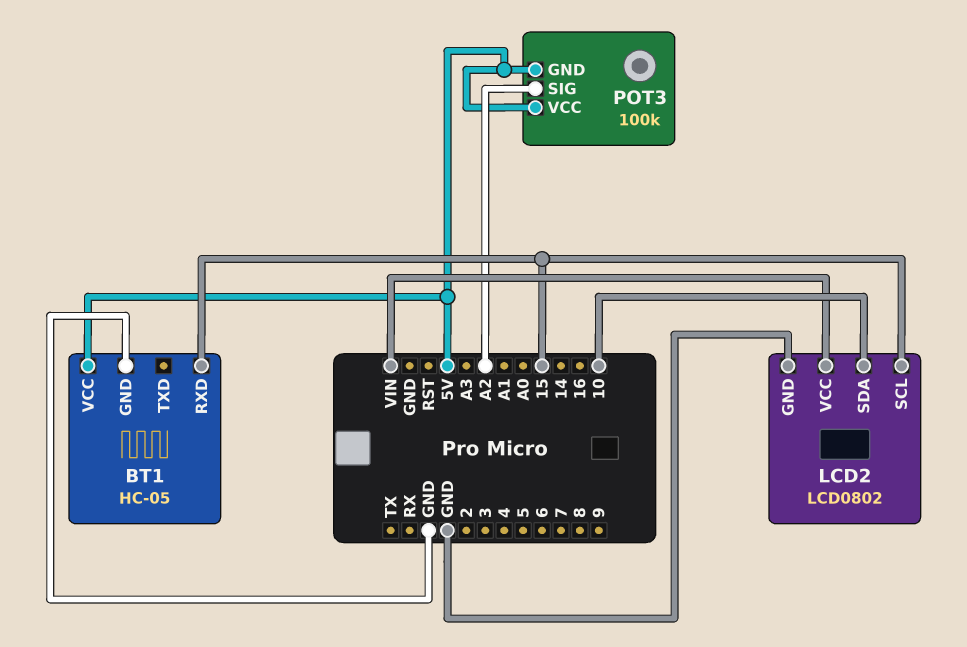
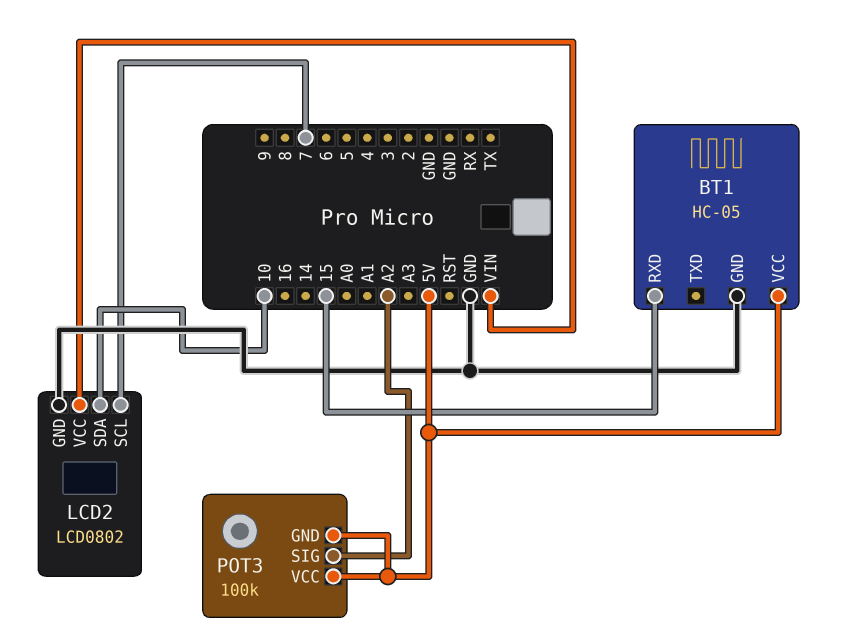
LCD2 pin SCL: 15 -> 7

